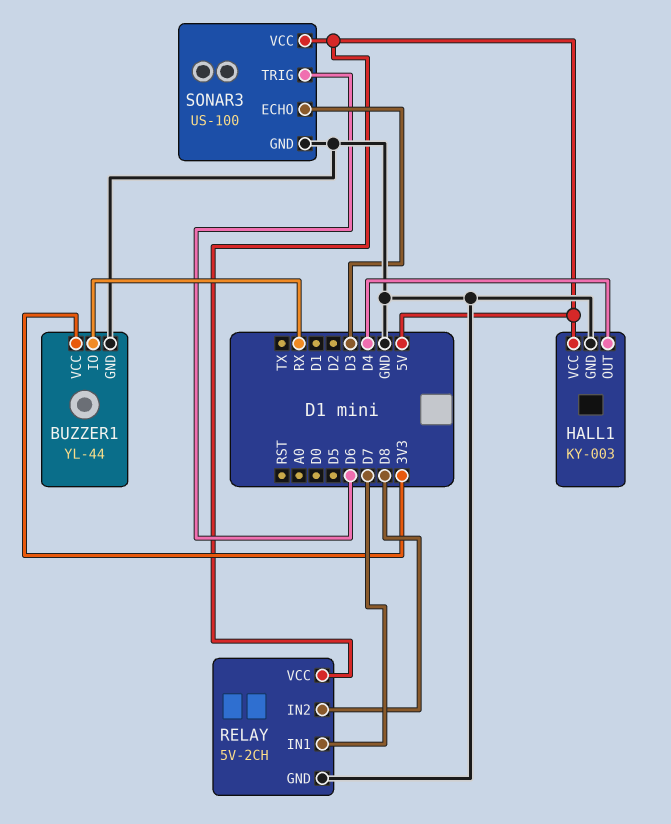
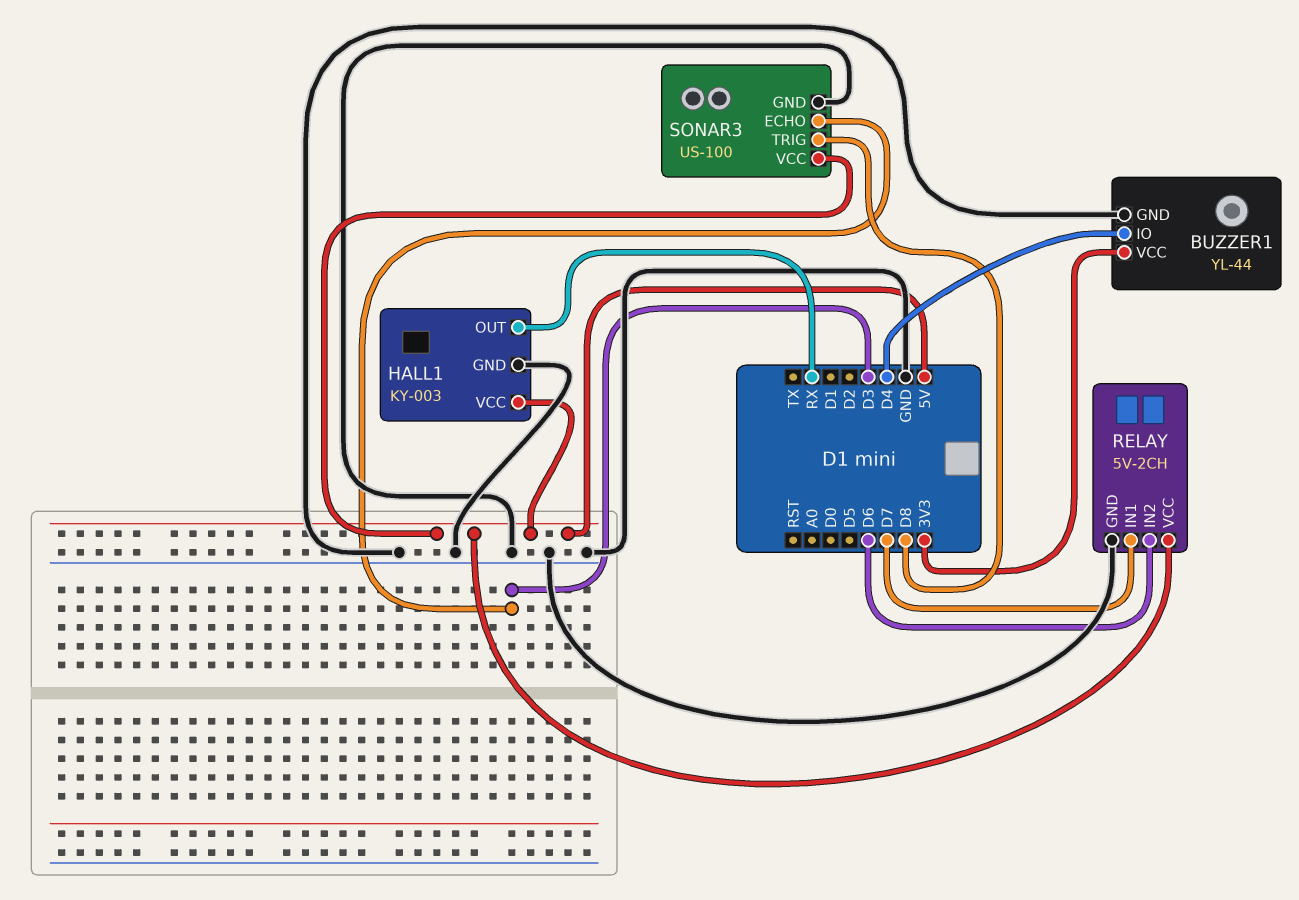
BUZZER1 pin IO: RX -> D4
HALL1 pin OUT: D4 -> RX
RELAY pin IN2: D8 -> D6
SONAR3 pin TRIG: D6 -> D8

